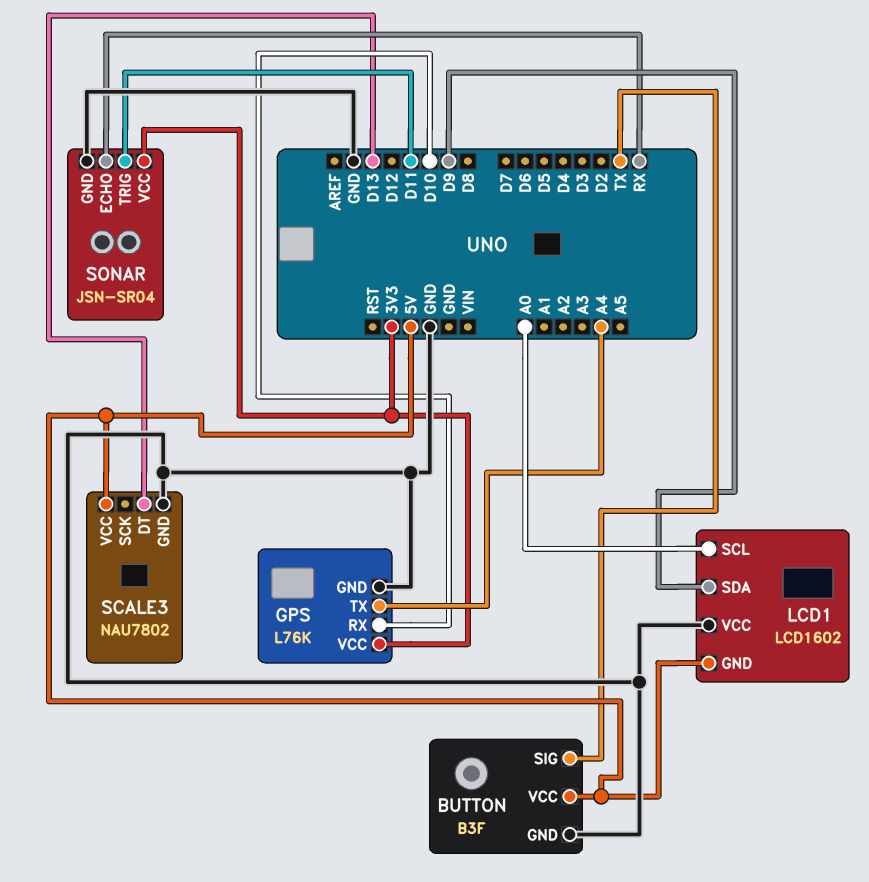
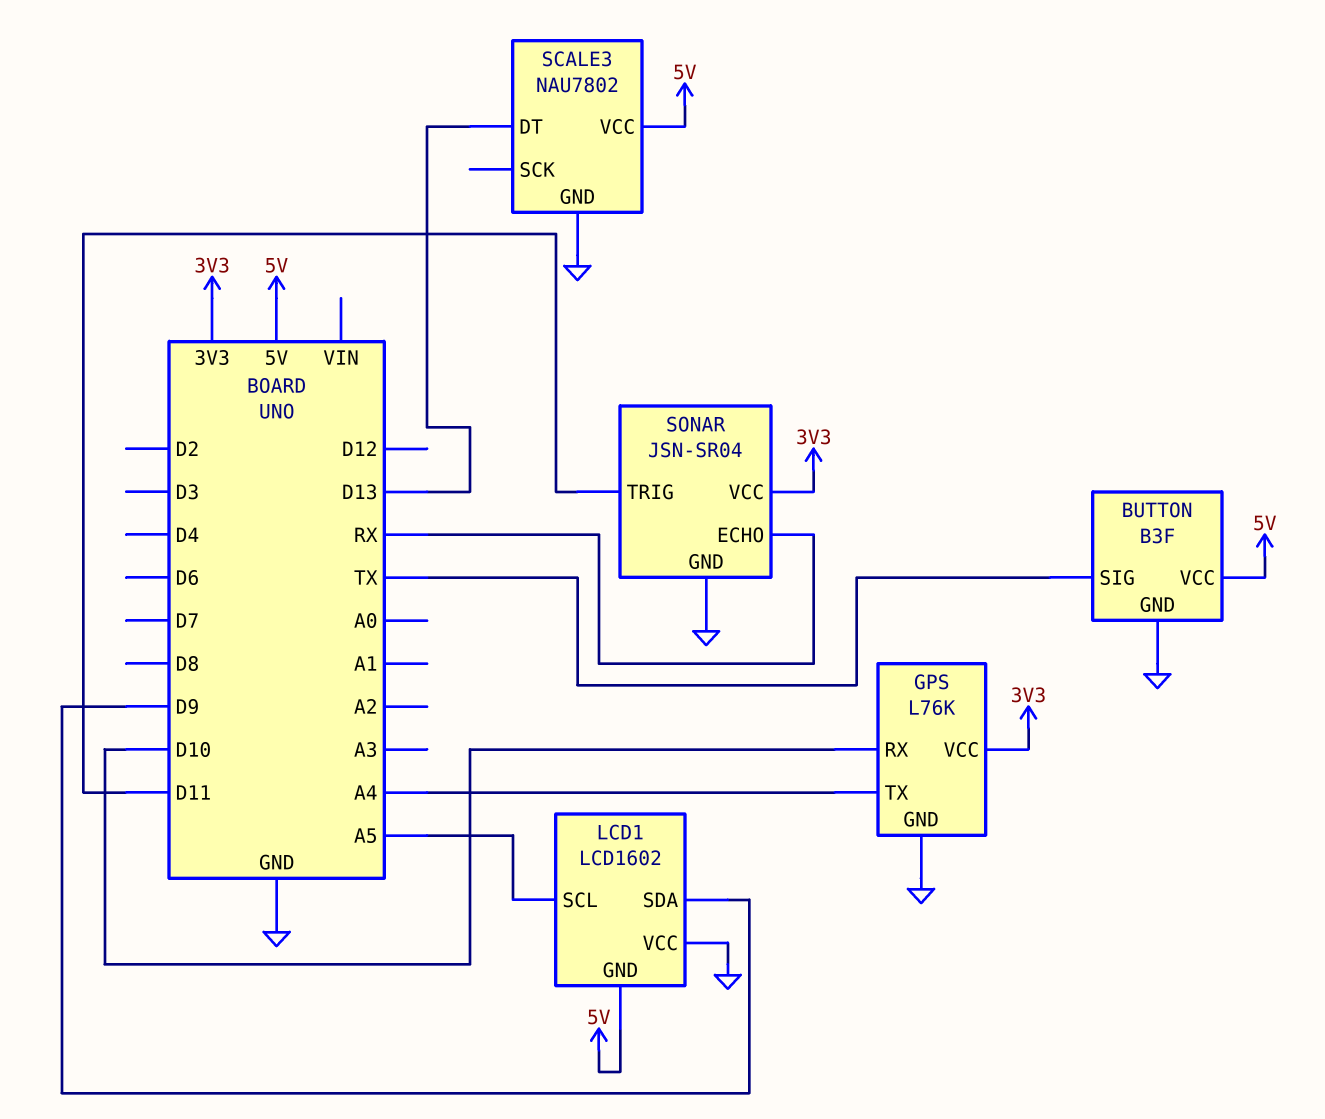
LCD1 pin SCL: A0 -> A5

